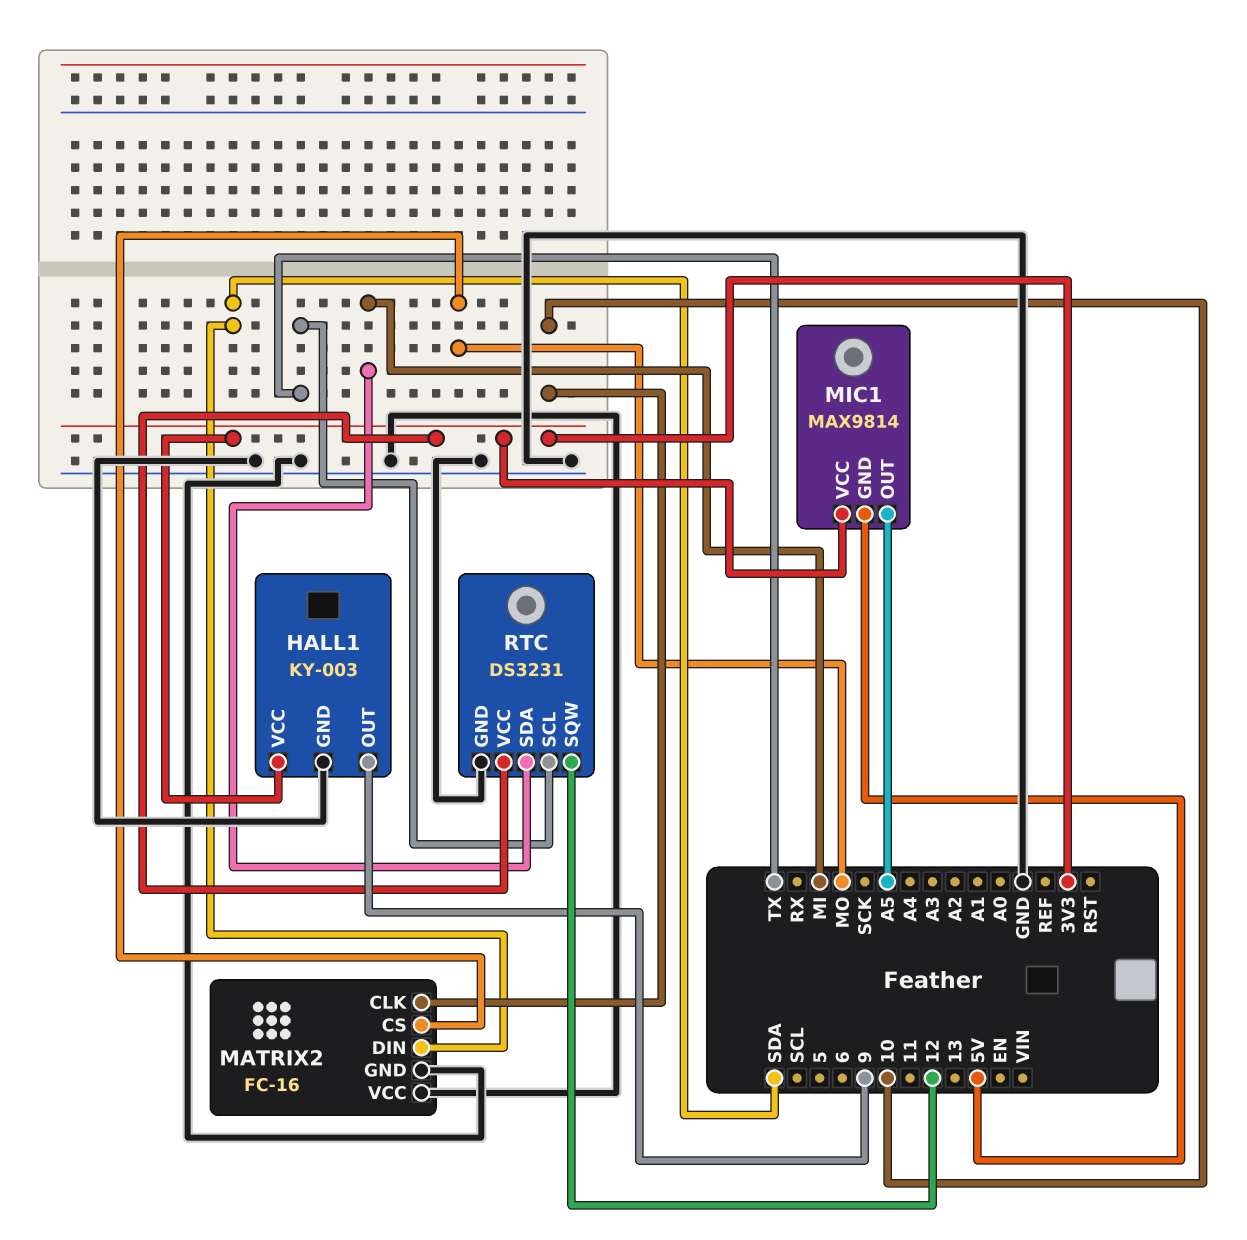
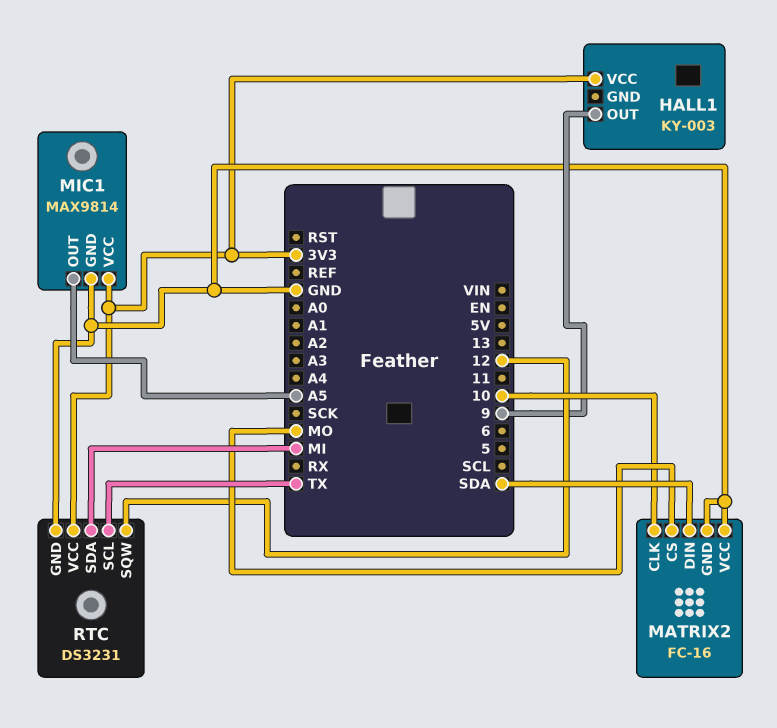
HALL1 pin GND: GND -> none
MIC1 pin GND: 5V -> GND

